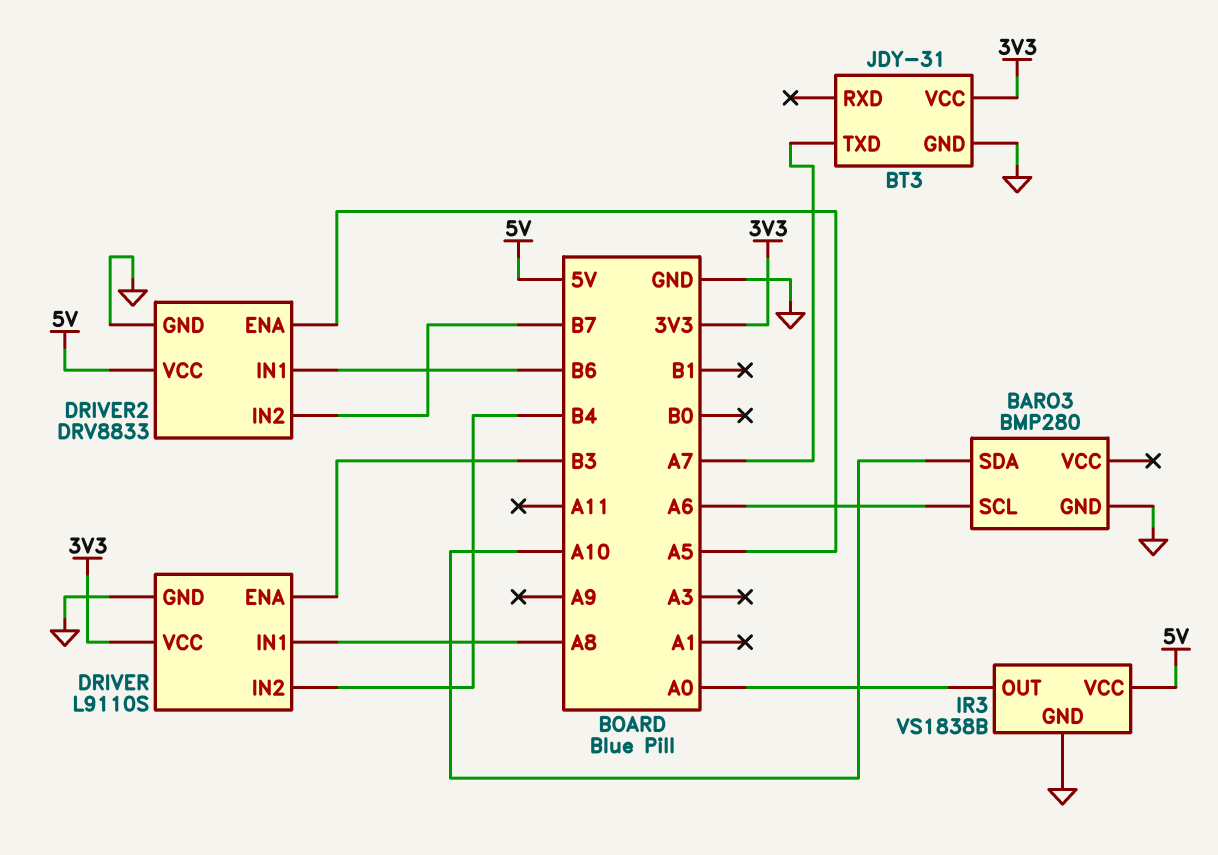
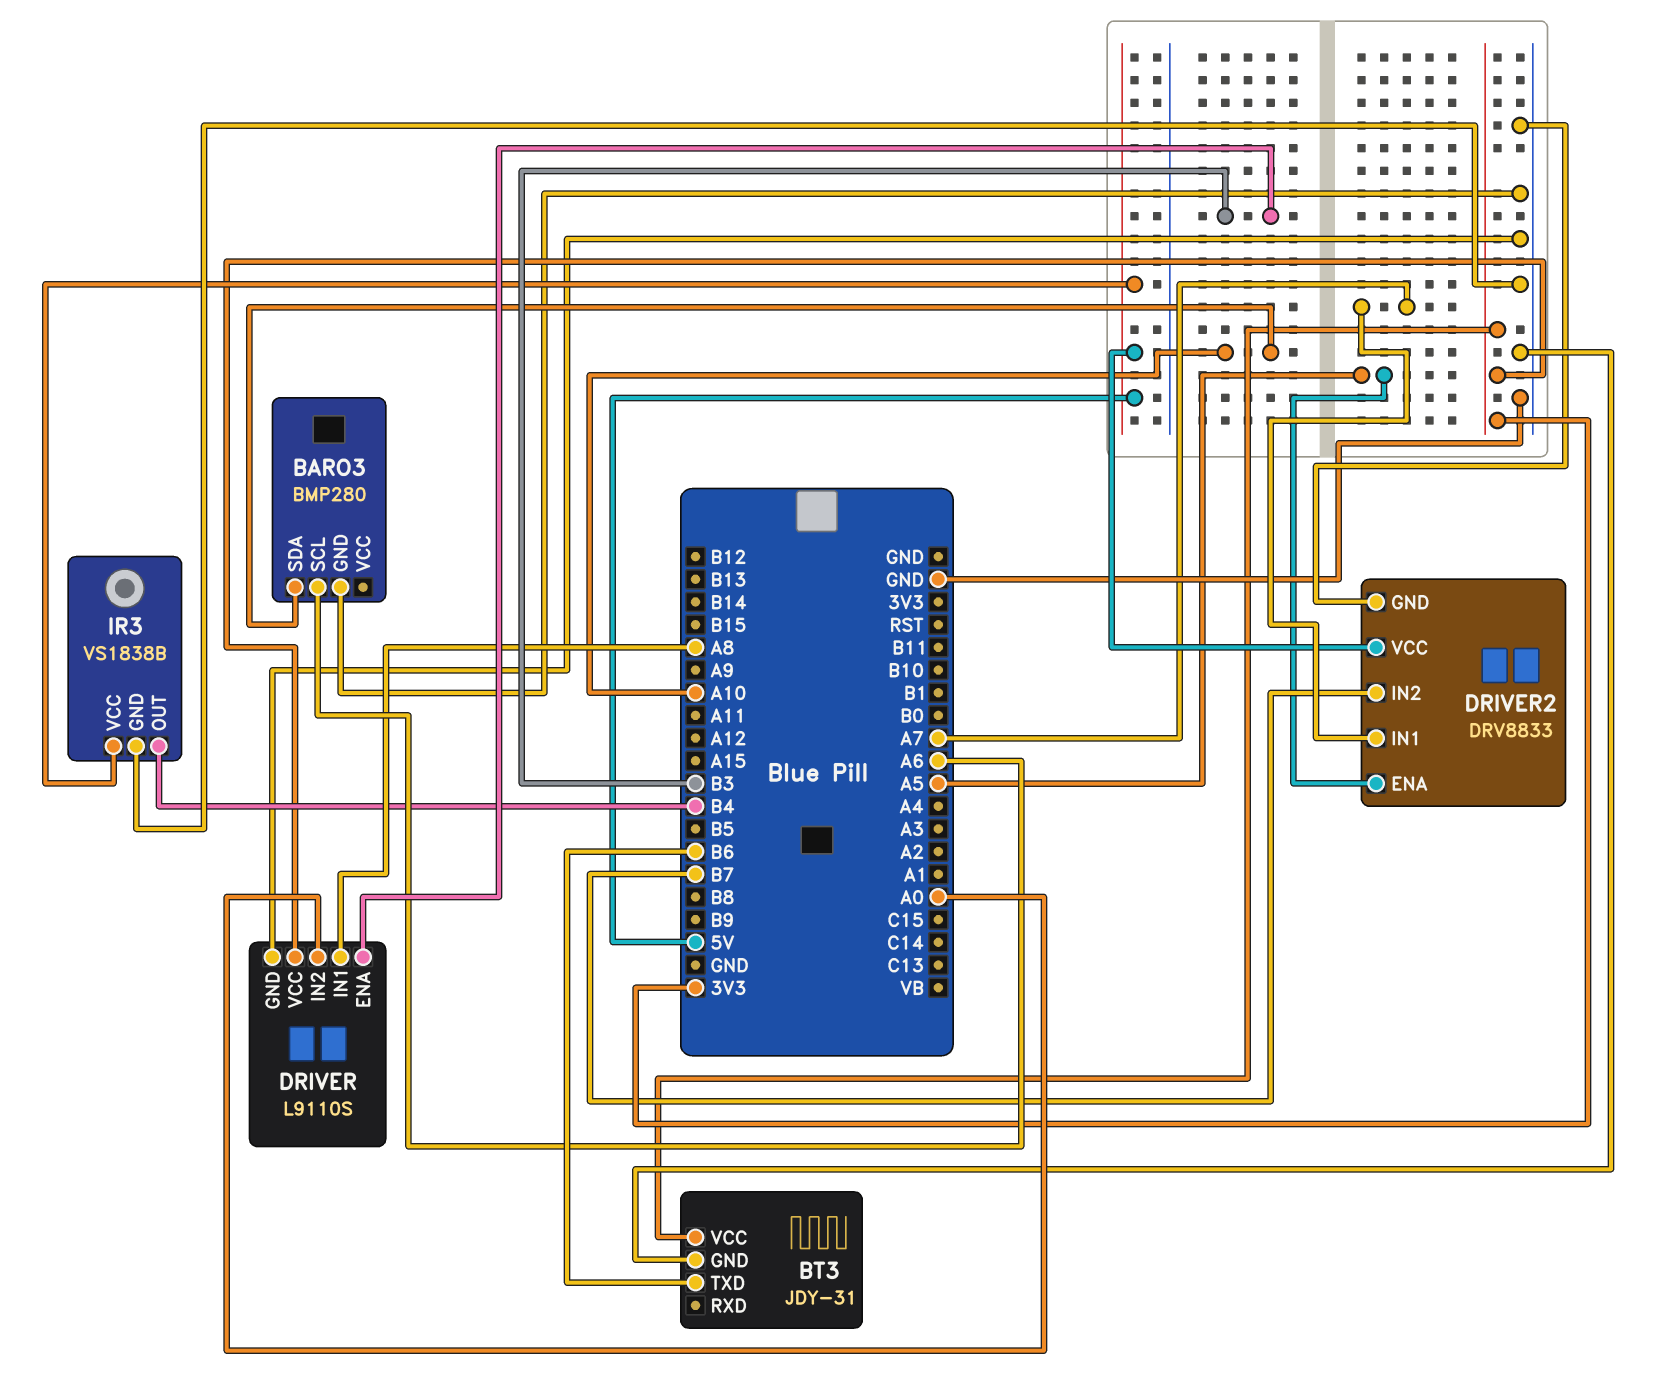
BT3 pin TXD: A7 -> B6
DRIVER pin IN2: B4 -> A0
DRIVER2 pin IN1: B6 -> A7
IR3 pin OUT: A0 -> B4

